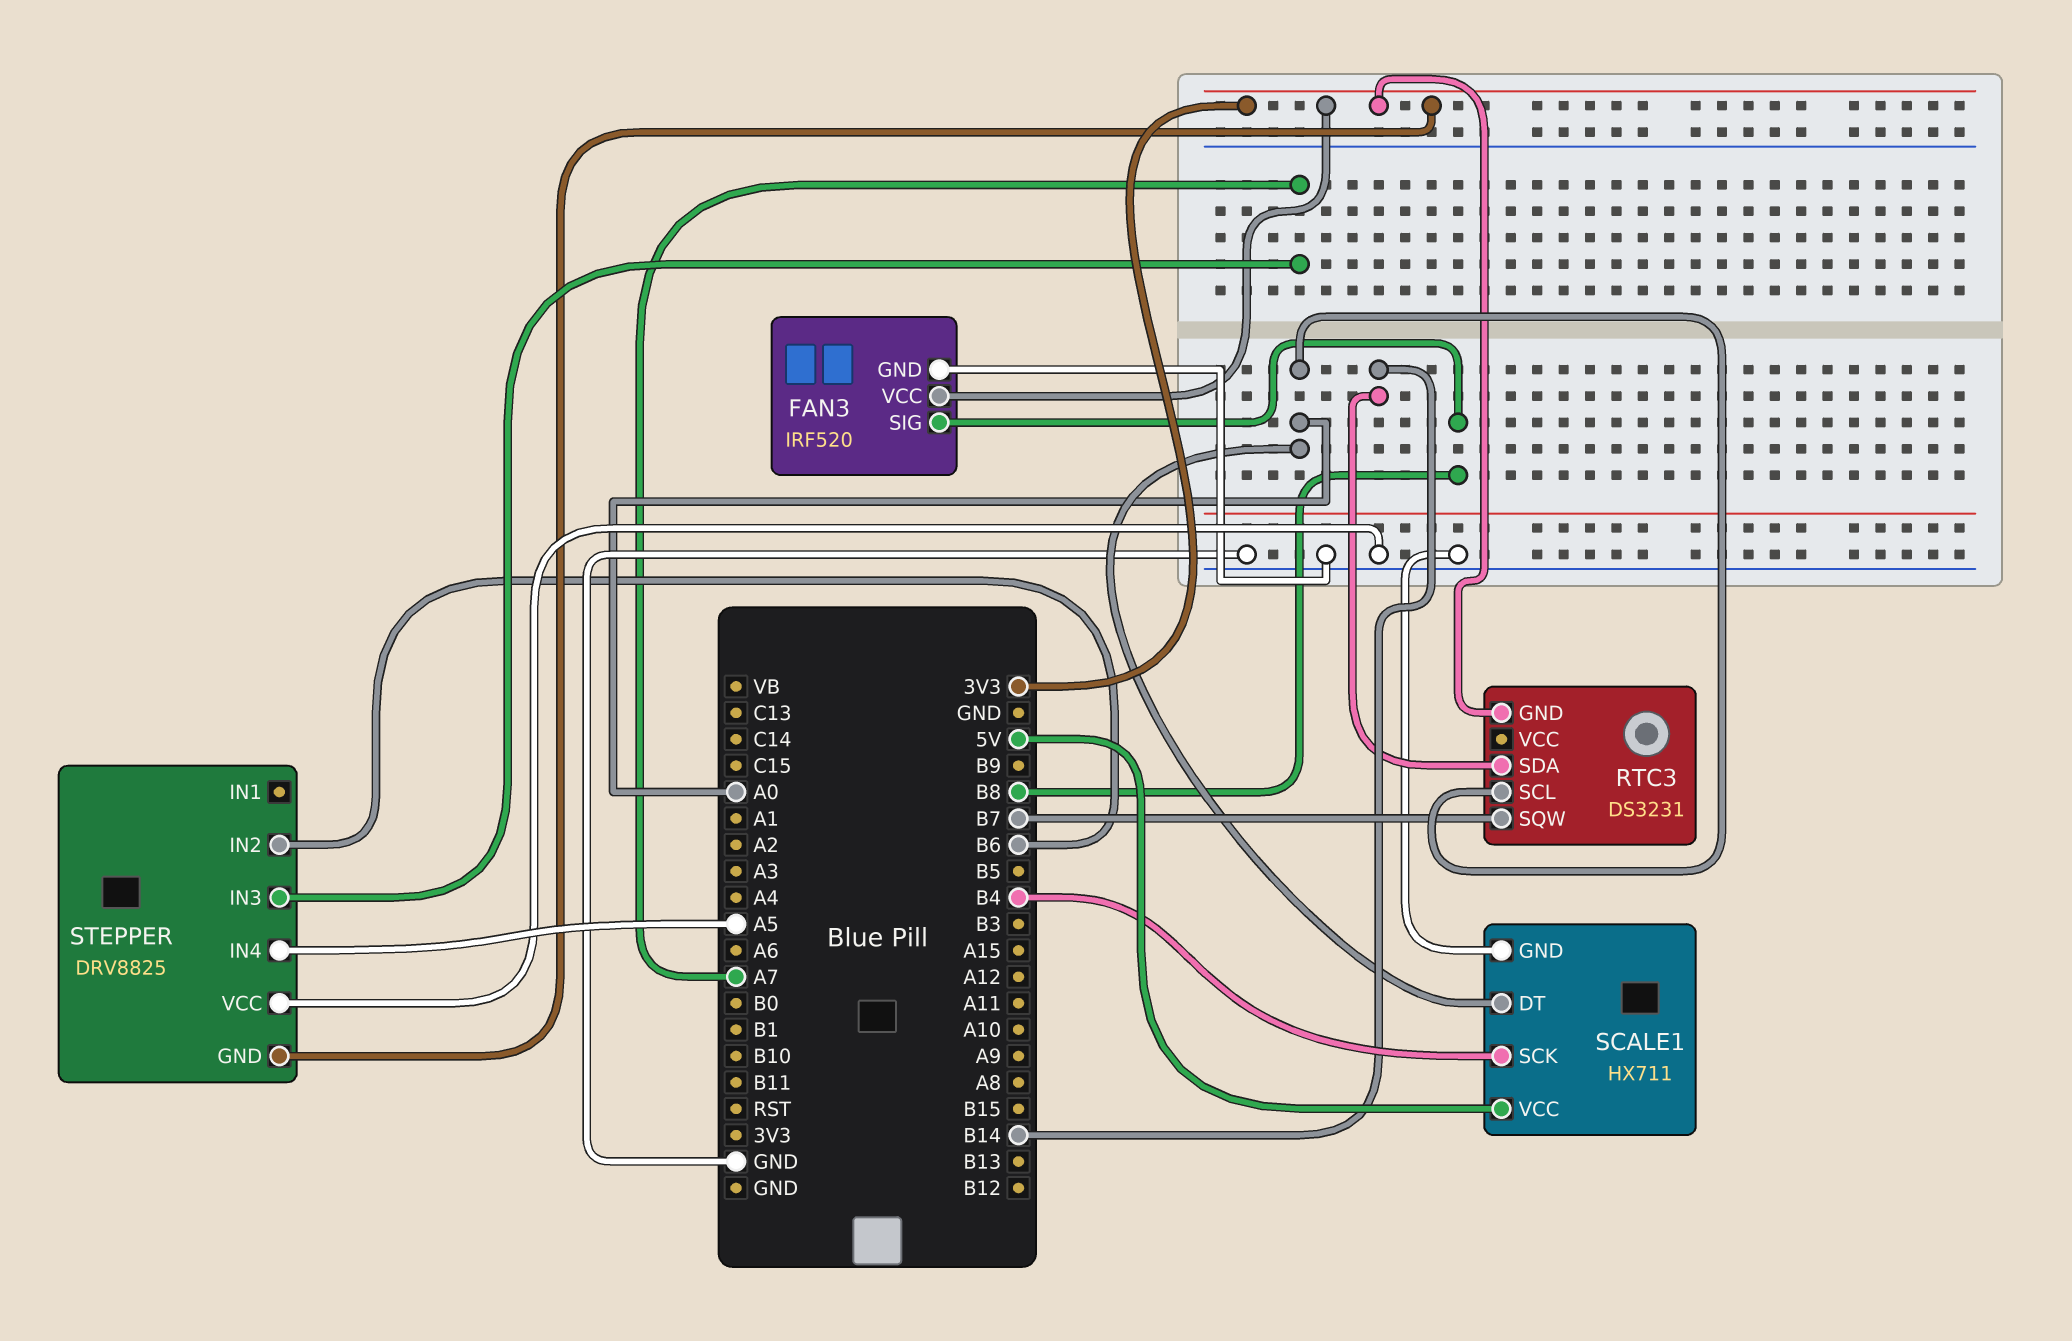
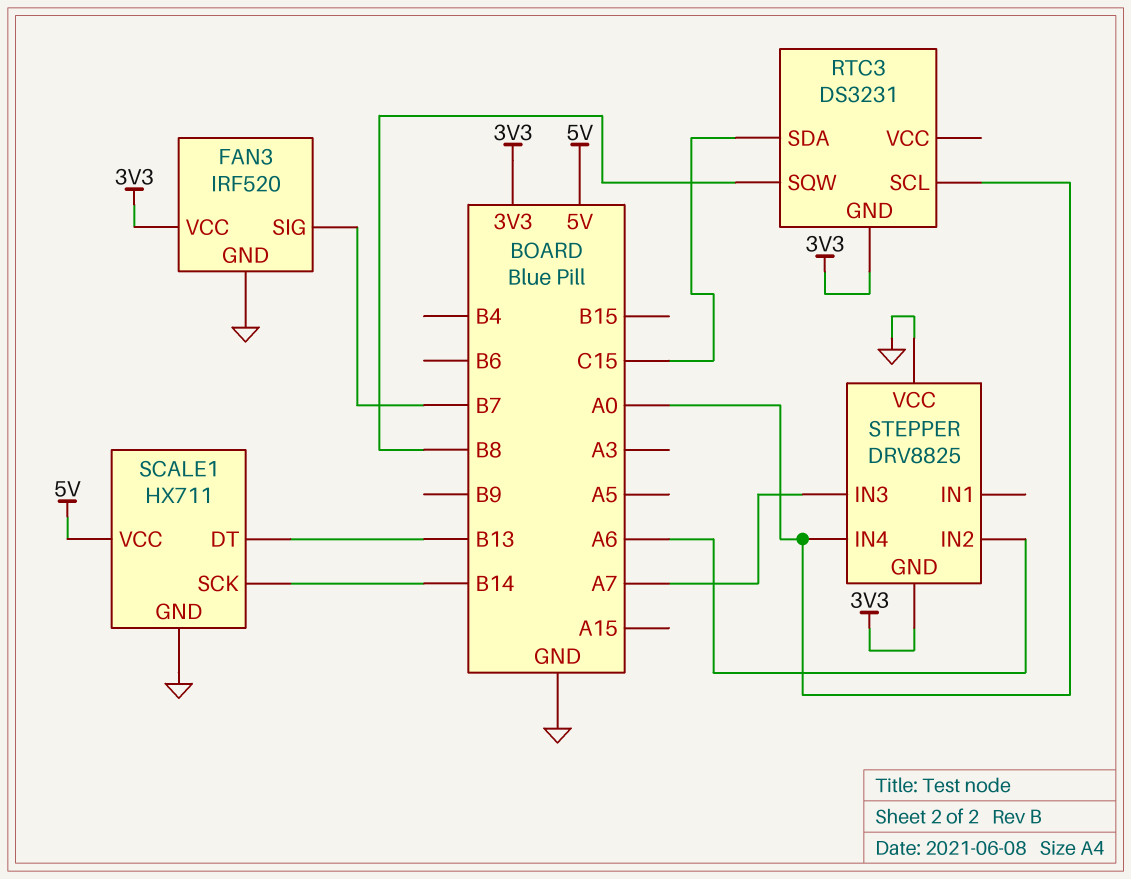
FAN3 pin SIG: B8 -> B7
RTC3 pin SDA: B14 -> C15
RTC3 pin SQW: B7 -> B8
SCALE1 pin DT: A0 -> B13
SCALE1 pin SCK: B4 -> B14
STEPPER pin IN2: B6 -> A6
STEPPER pin IN4: A5 -> A0

